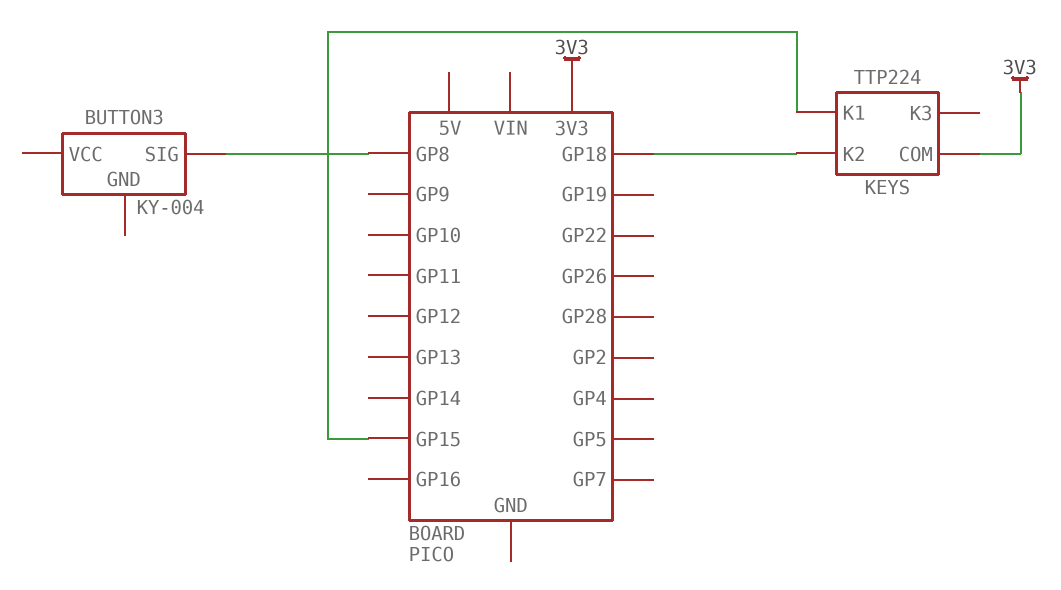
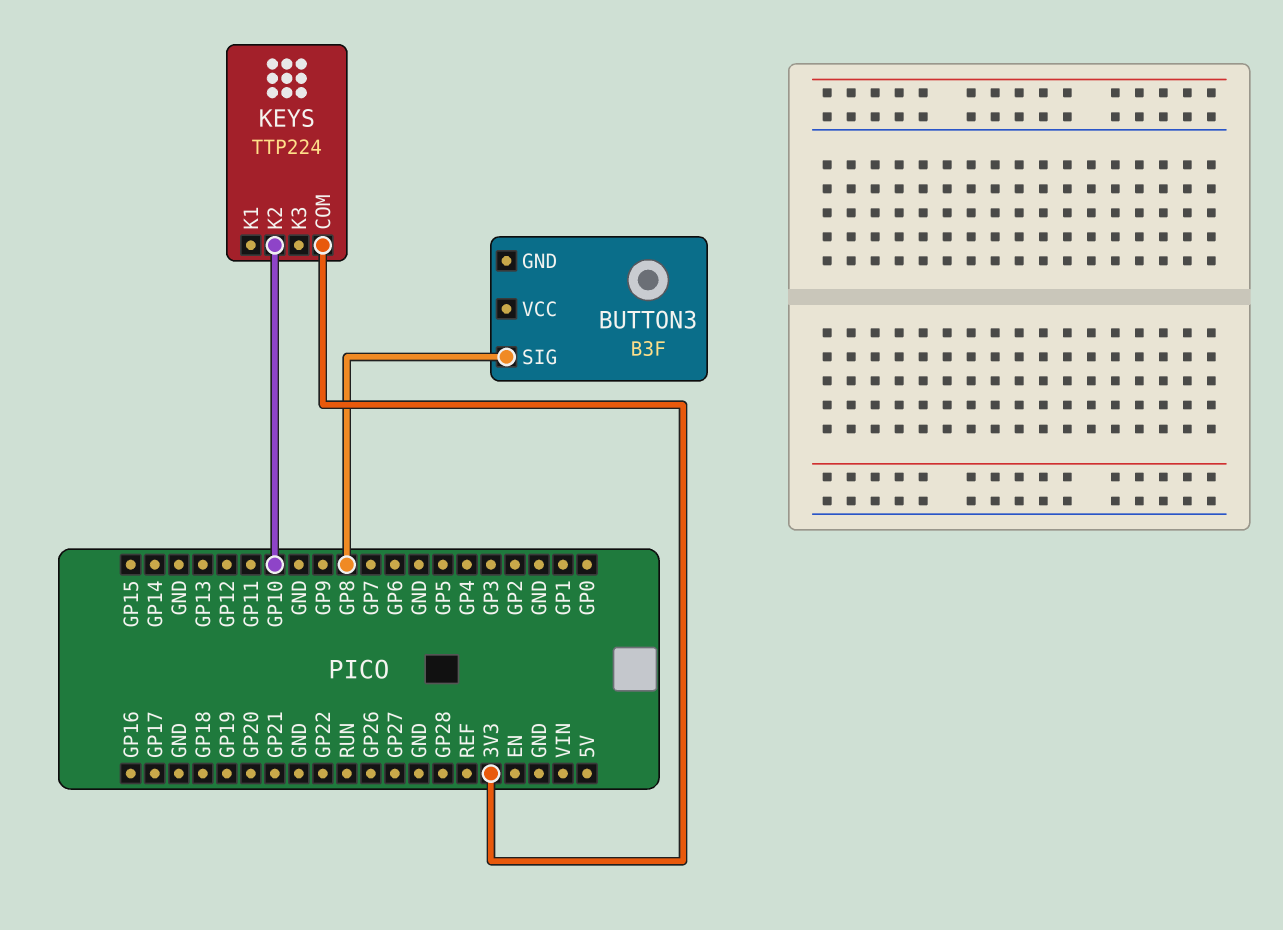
BUTTON3: KY-004 -> B3F
KEYS pin K1: GP15 -> none
KEYS pin K2: GP18 -> GP10

